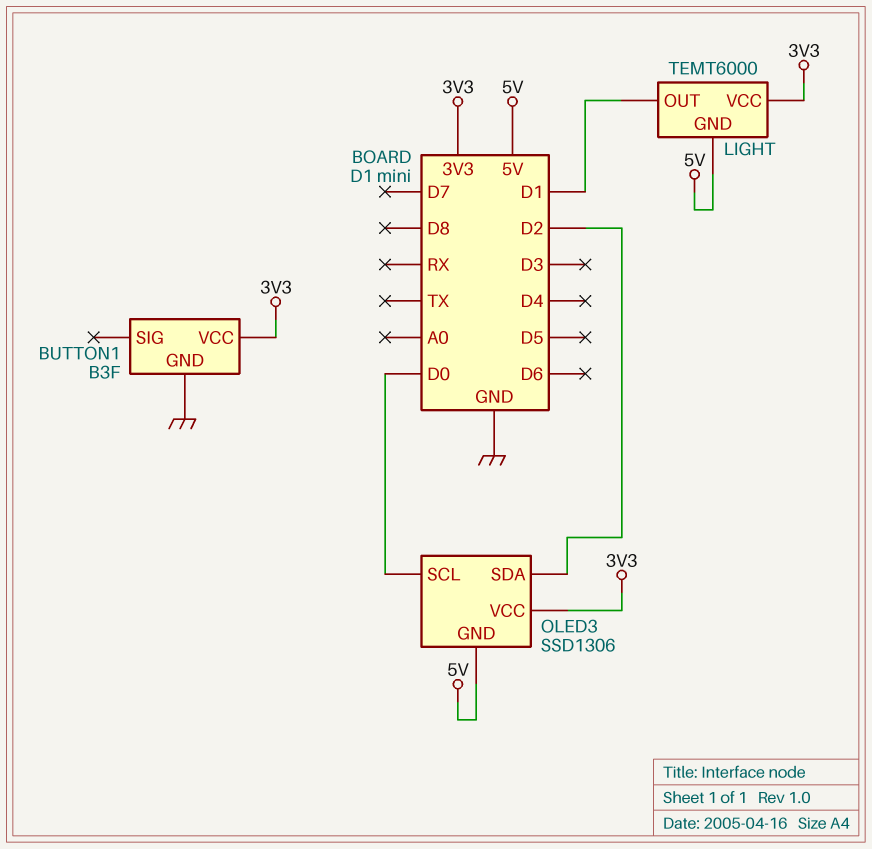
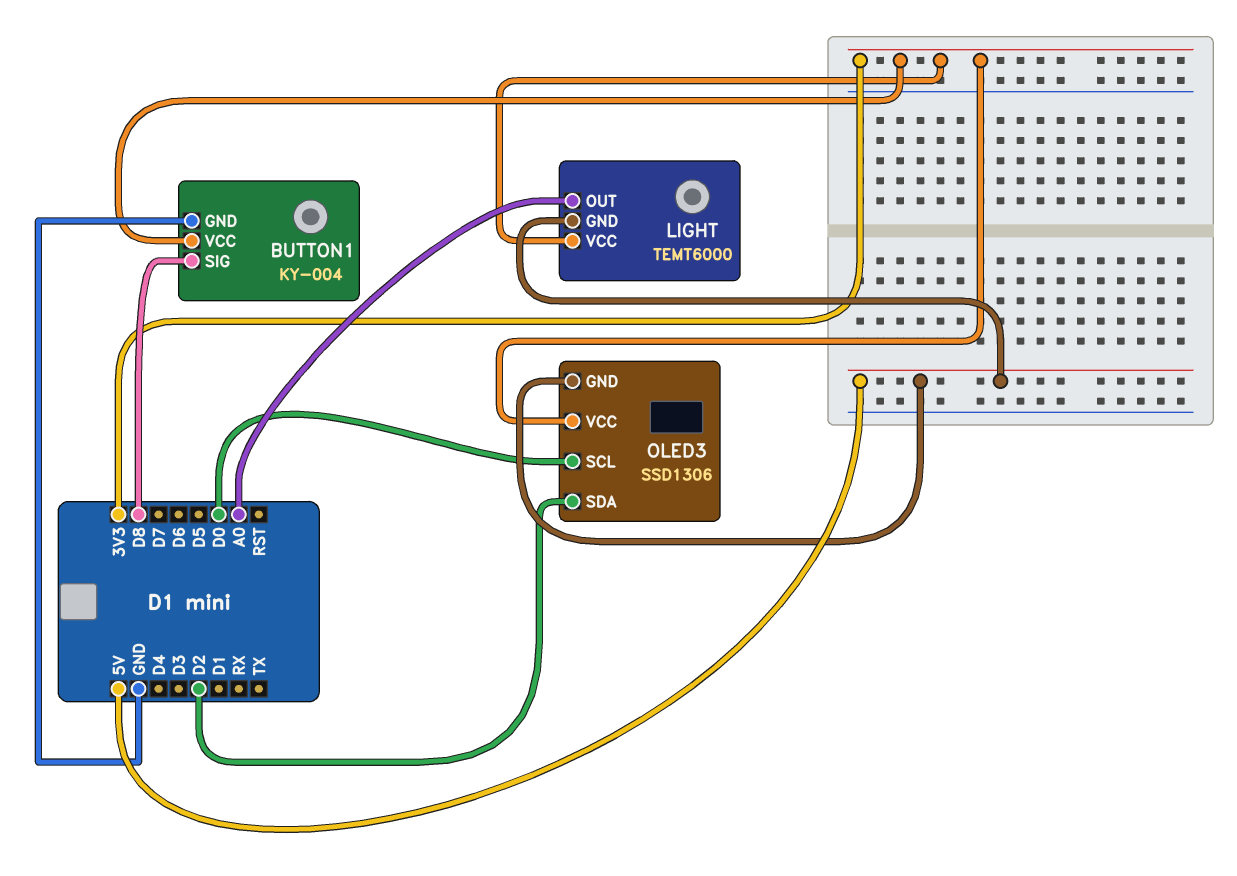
BUTTON1: B3F -> KY-004
BUTTON1 pin SIG: none -> D8
LIGHT pin OUT: D1 -> A0

